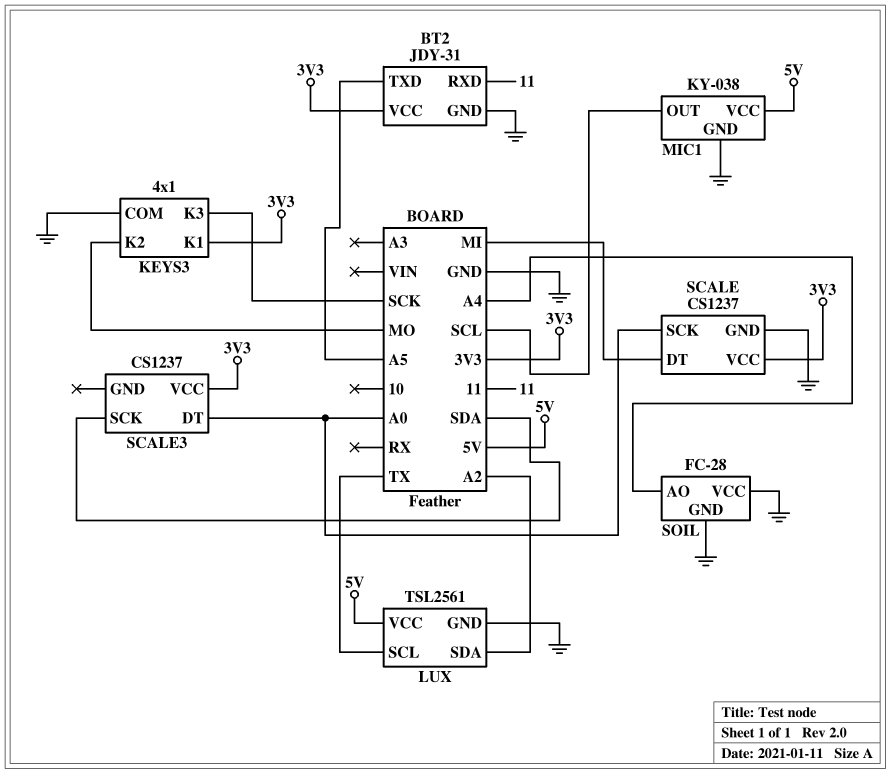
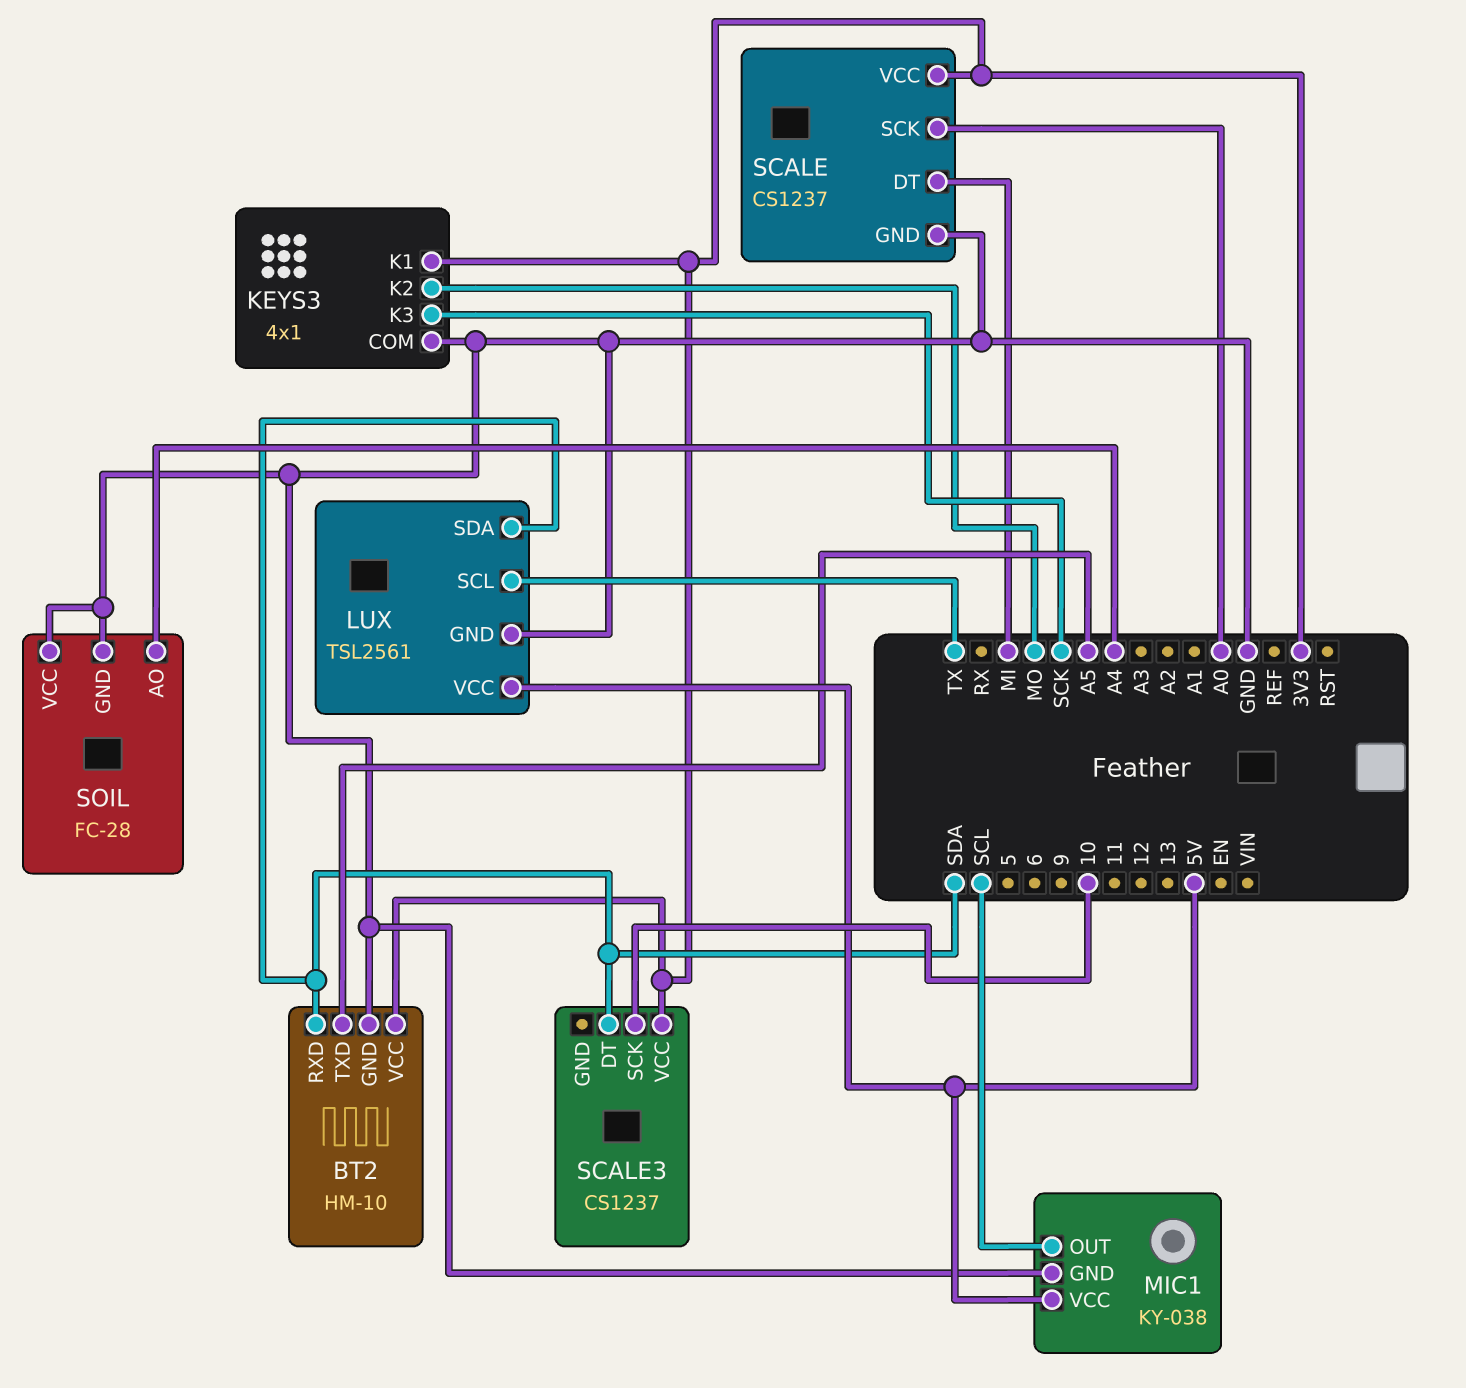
BT2: JDY-31 -> HM-10
BT2 pin RXD: 11 -> SDA
LUX pin SDA: A2 -> SDA
SCALE3 pin DT: A0 -> SDA
SCALE3 pin SCK: SDA -> 10

